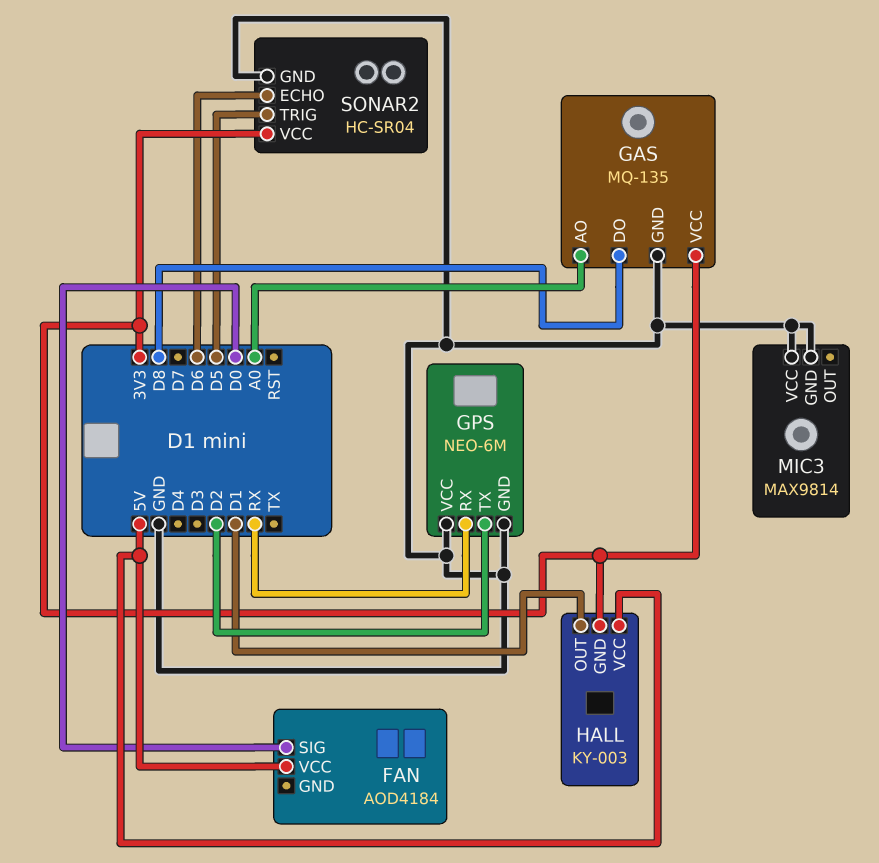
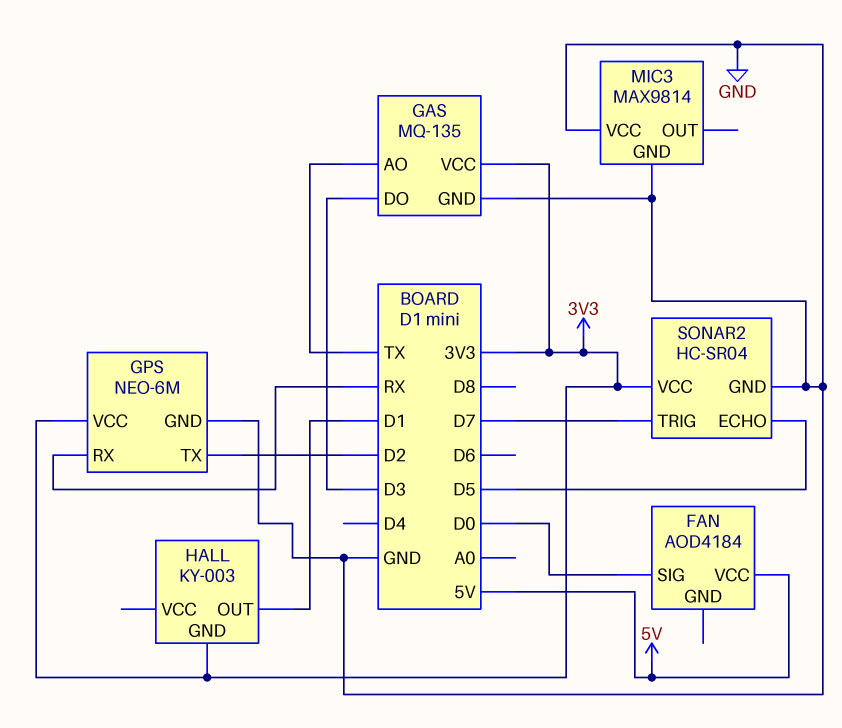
GAS pin AO: A0 -> TX
GAS pin DO: D8 -> D3
GPS pin VCC: GND -> 3V3
HALL pin VCC: 5V -> none
SONAR2 pin ECHO: D6 -> D5
SONAR2 pin TRIG: D5 -> D7

